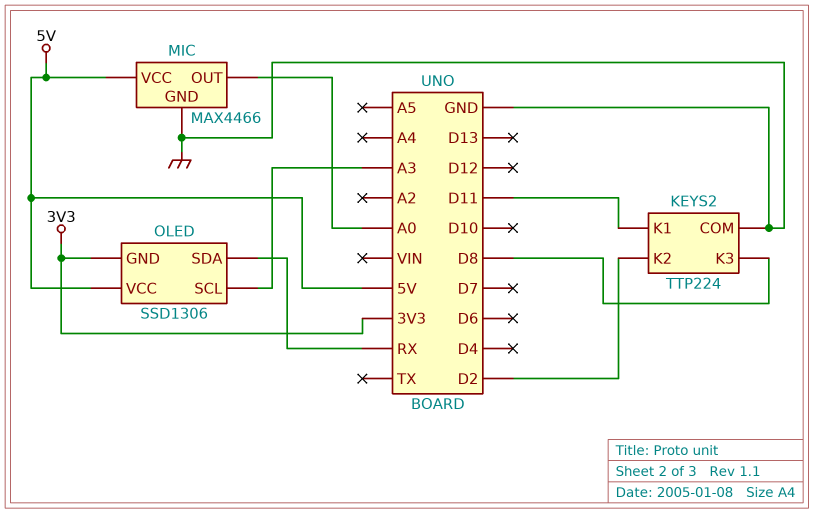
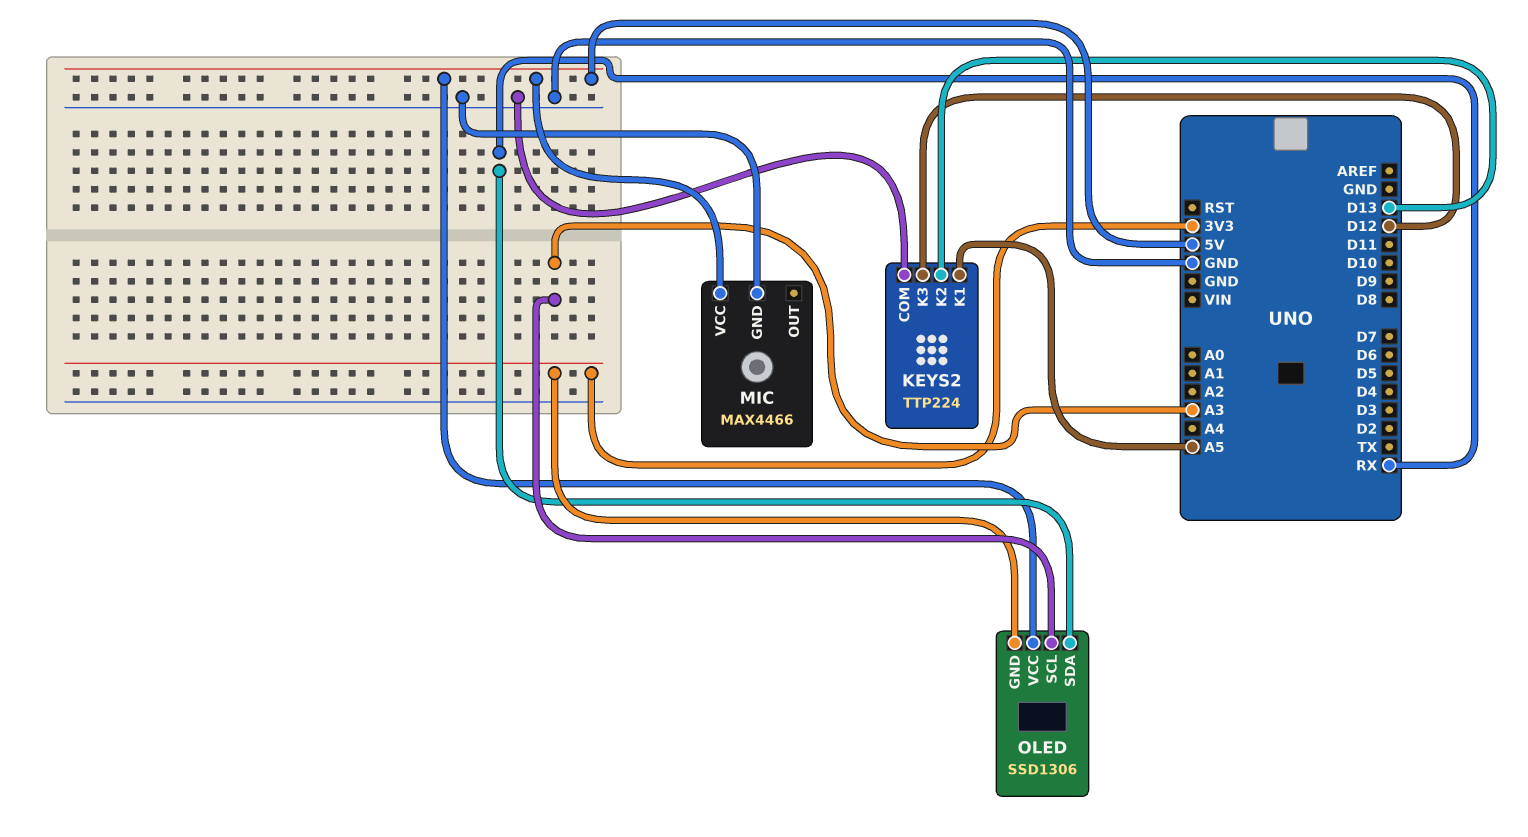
KEYS2 pin K1: D11 -> A5
KEYS2 pin K2: D2 -> D13
KEYS2 pin K3: D8 -> D12
MIC pin OUT: A0 -> none

